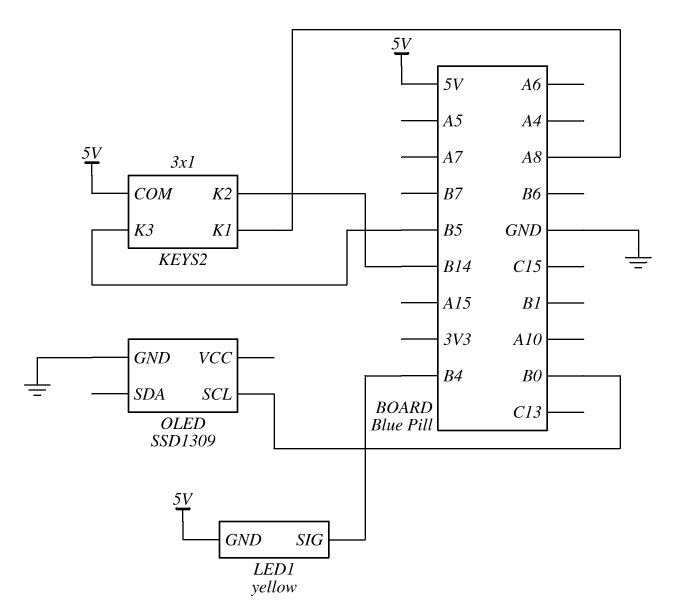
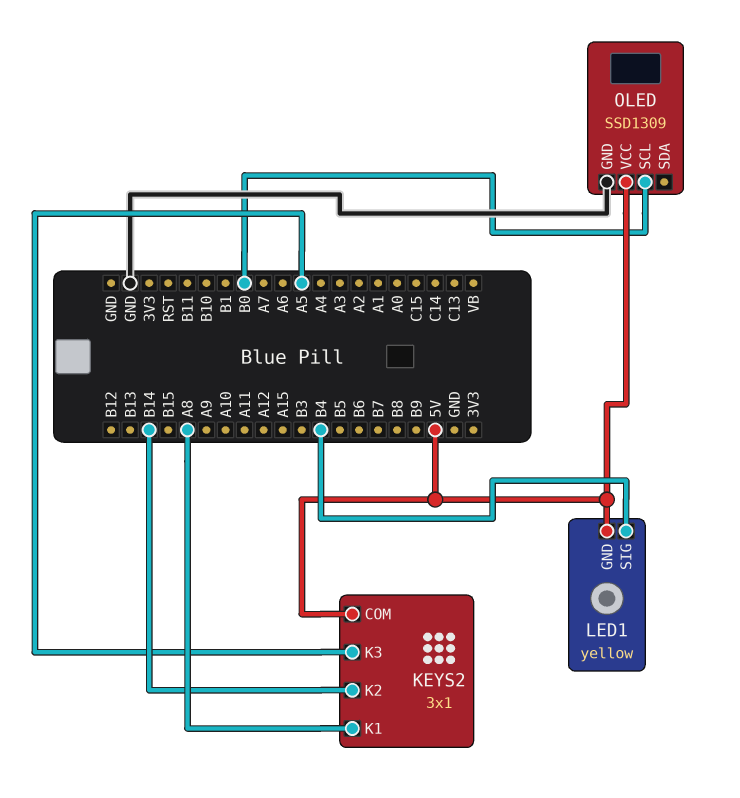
KEYS2 pin K3: B5 -> A5
OLED pin VCC: none -> 5V

